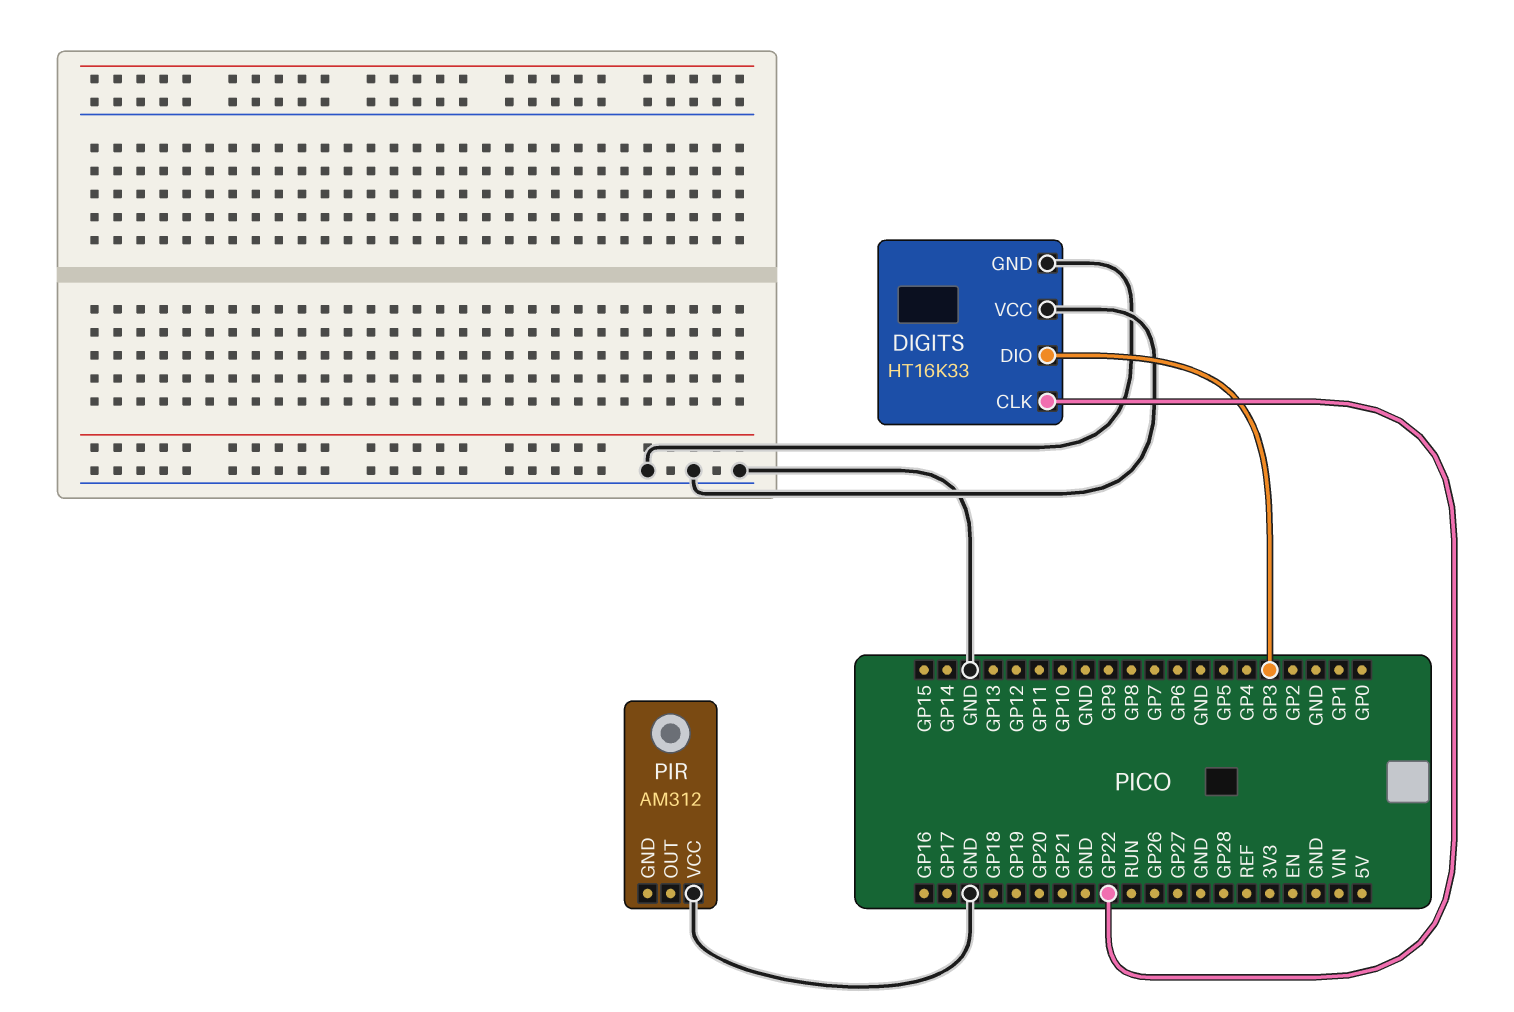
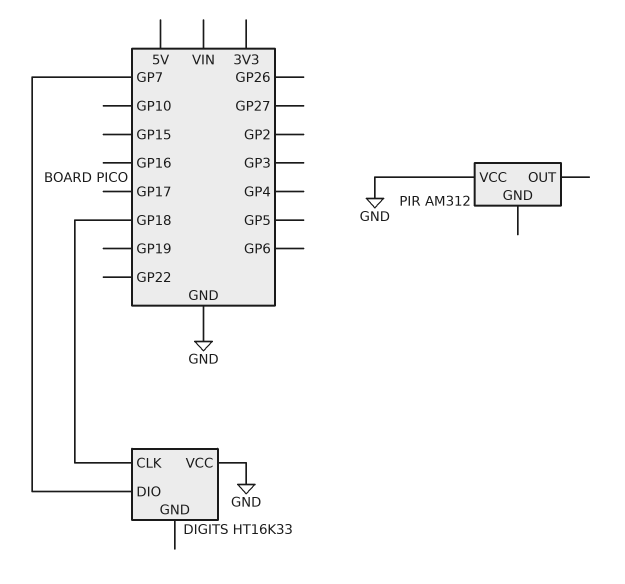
DIGITS pin CLK: GP22 -> GP18
DIGITS pin DIO: GP3 -> GP7
DIGITS pin GND: GND -> none

